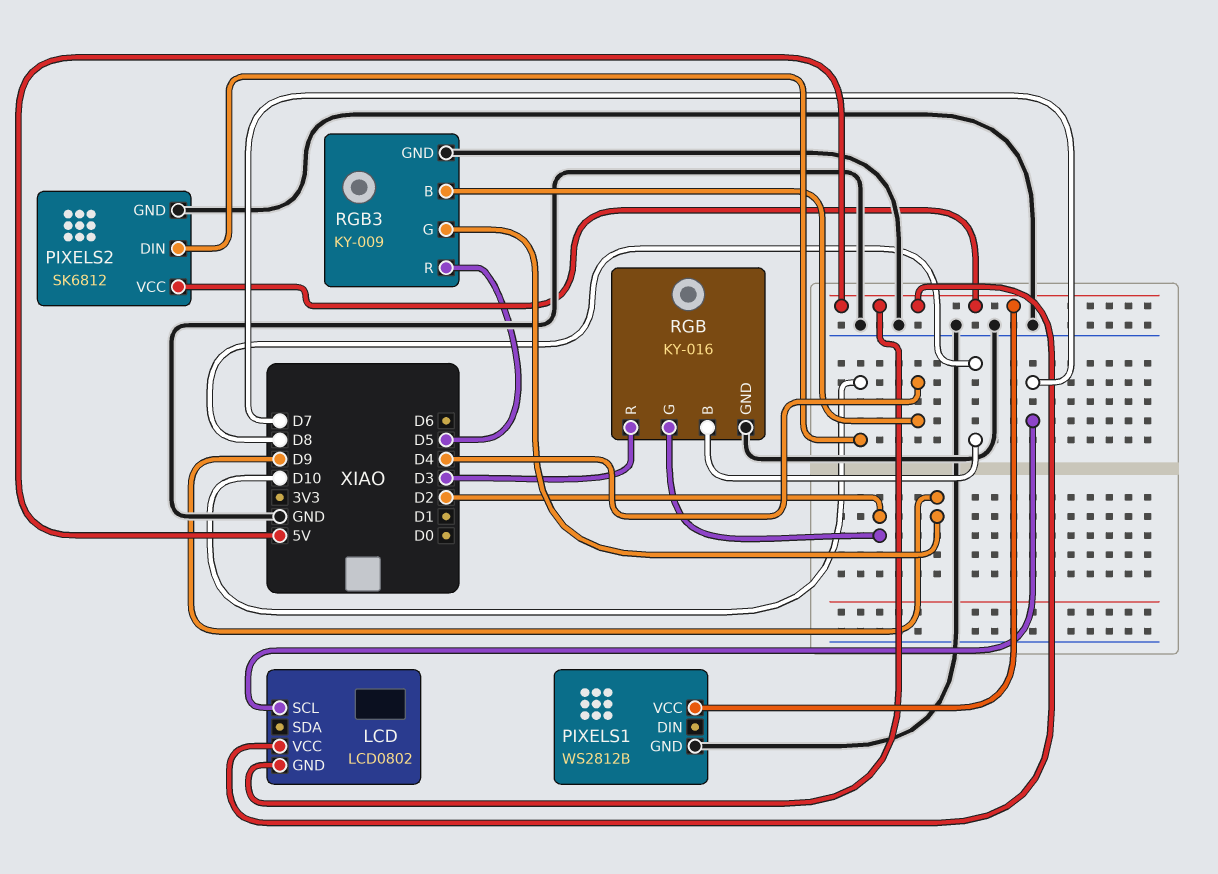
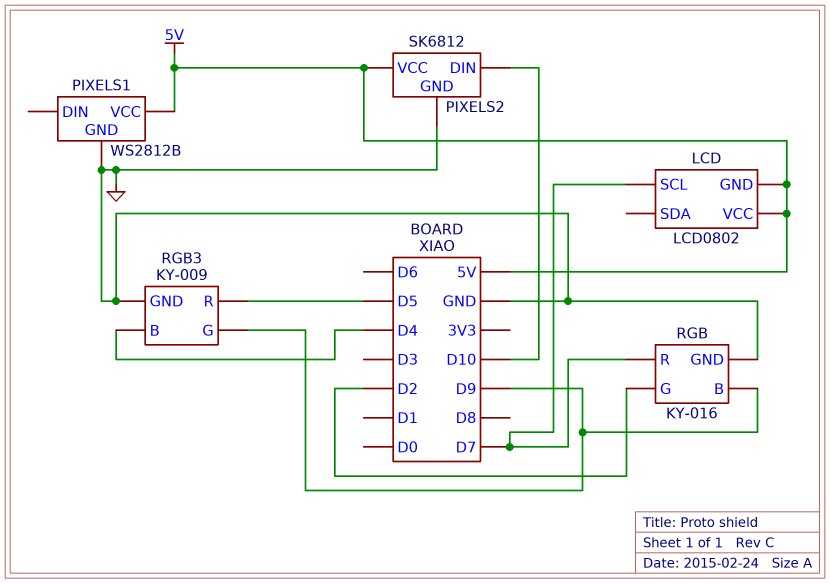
RGB pin B: D8 -> D9
RGB pin R: D3 -> D7

